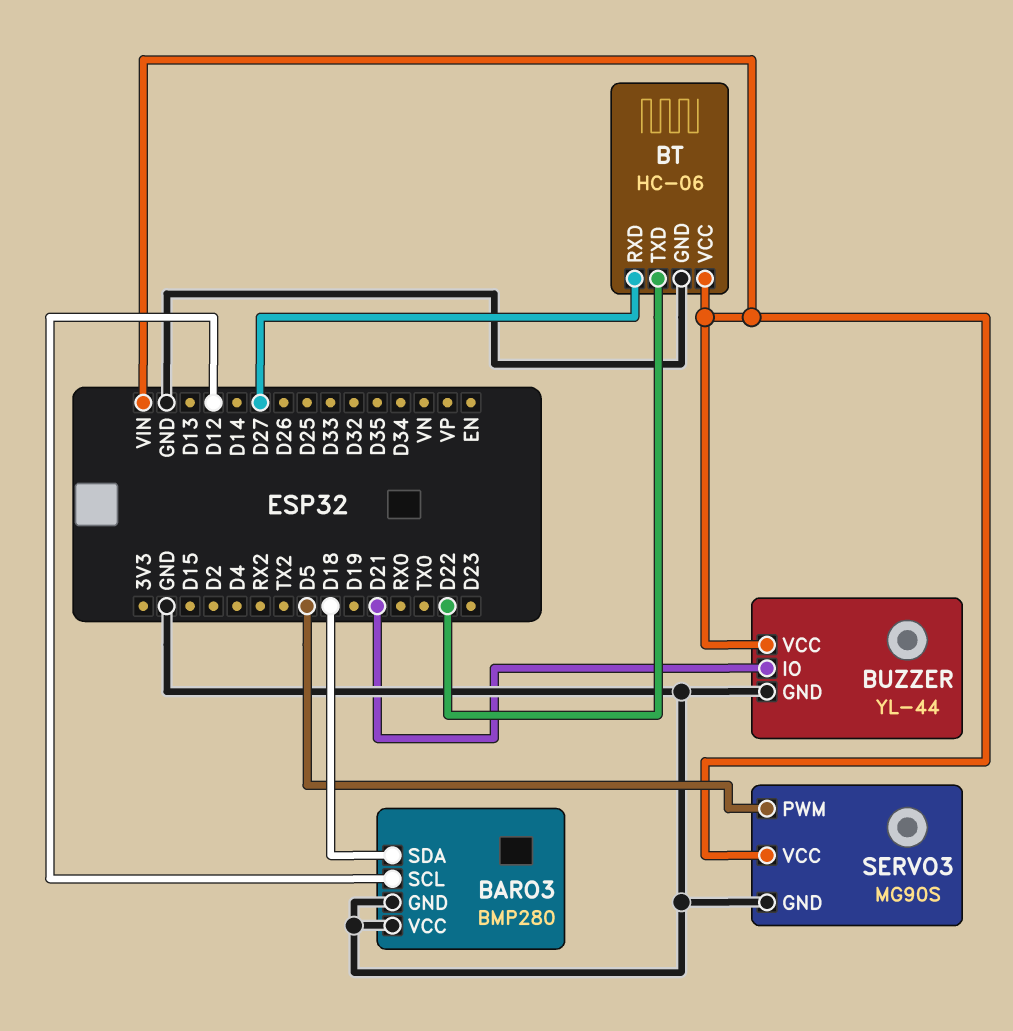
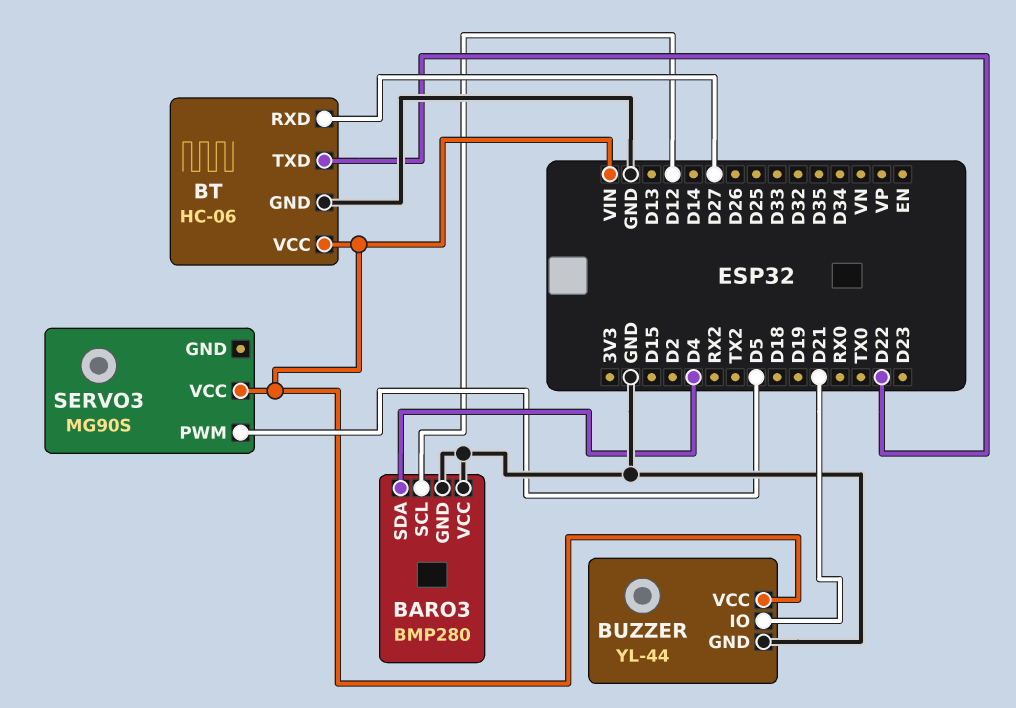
BARO3 pin SDA: D18 -> D4
SERVO3 pin GND: GND -> none

